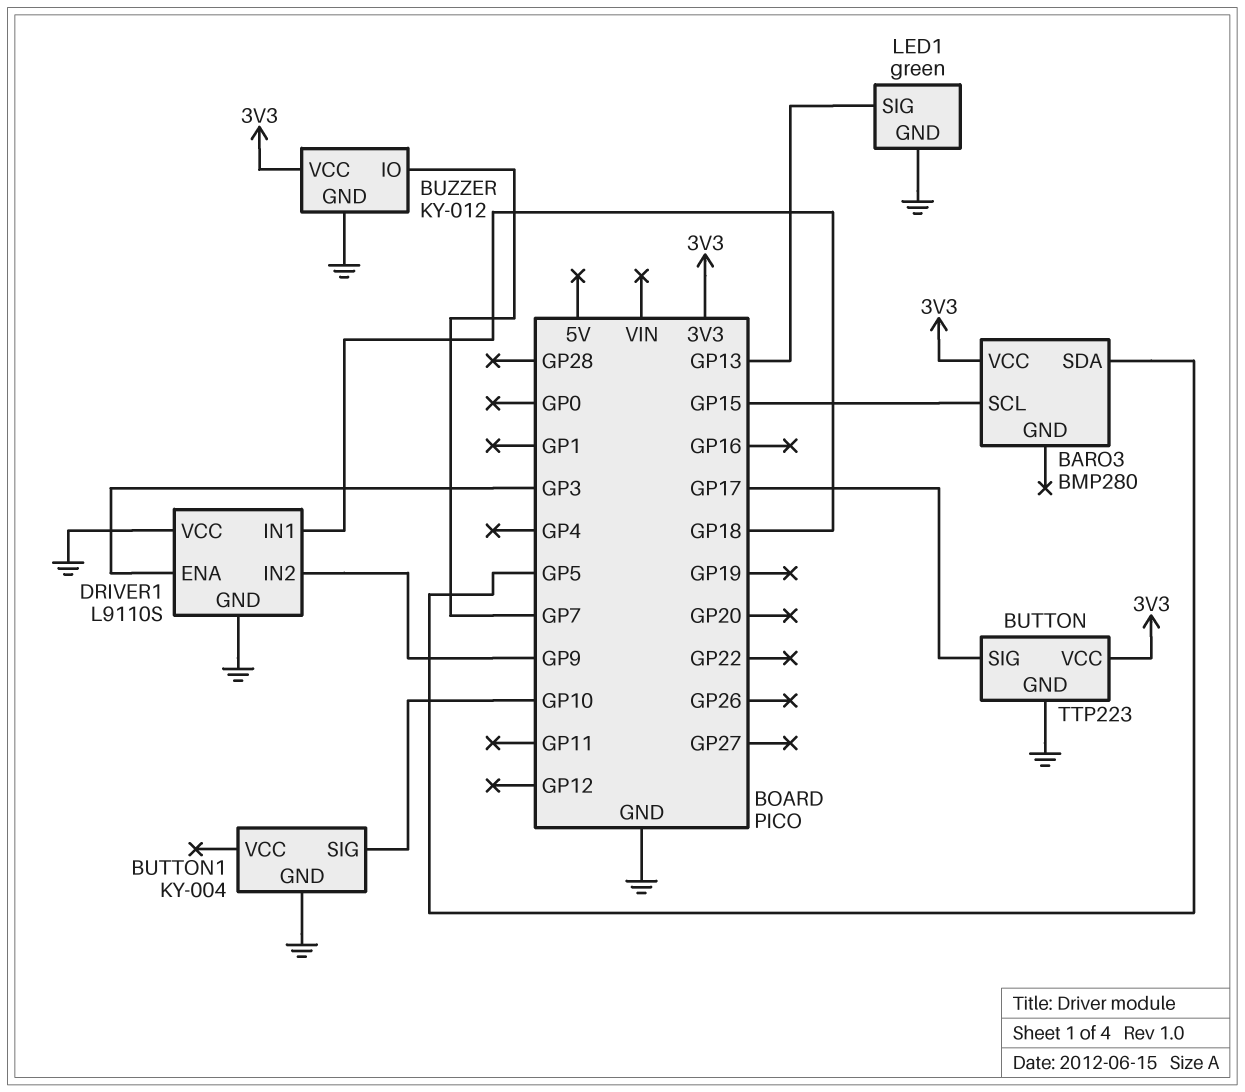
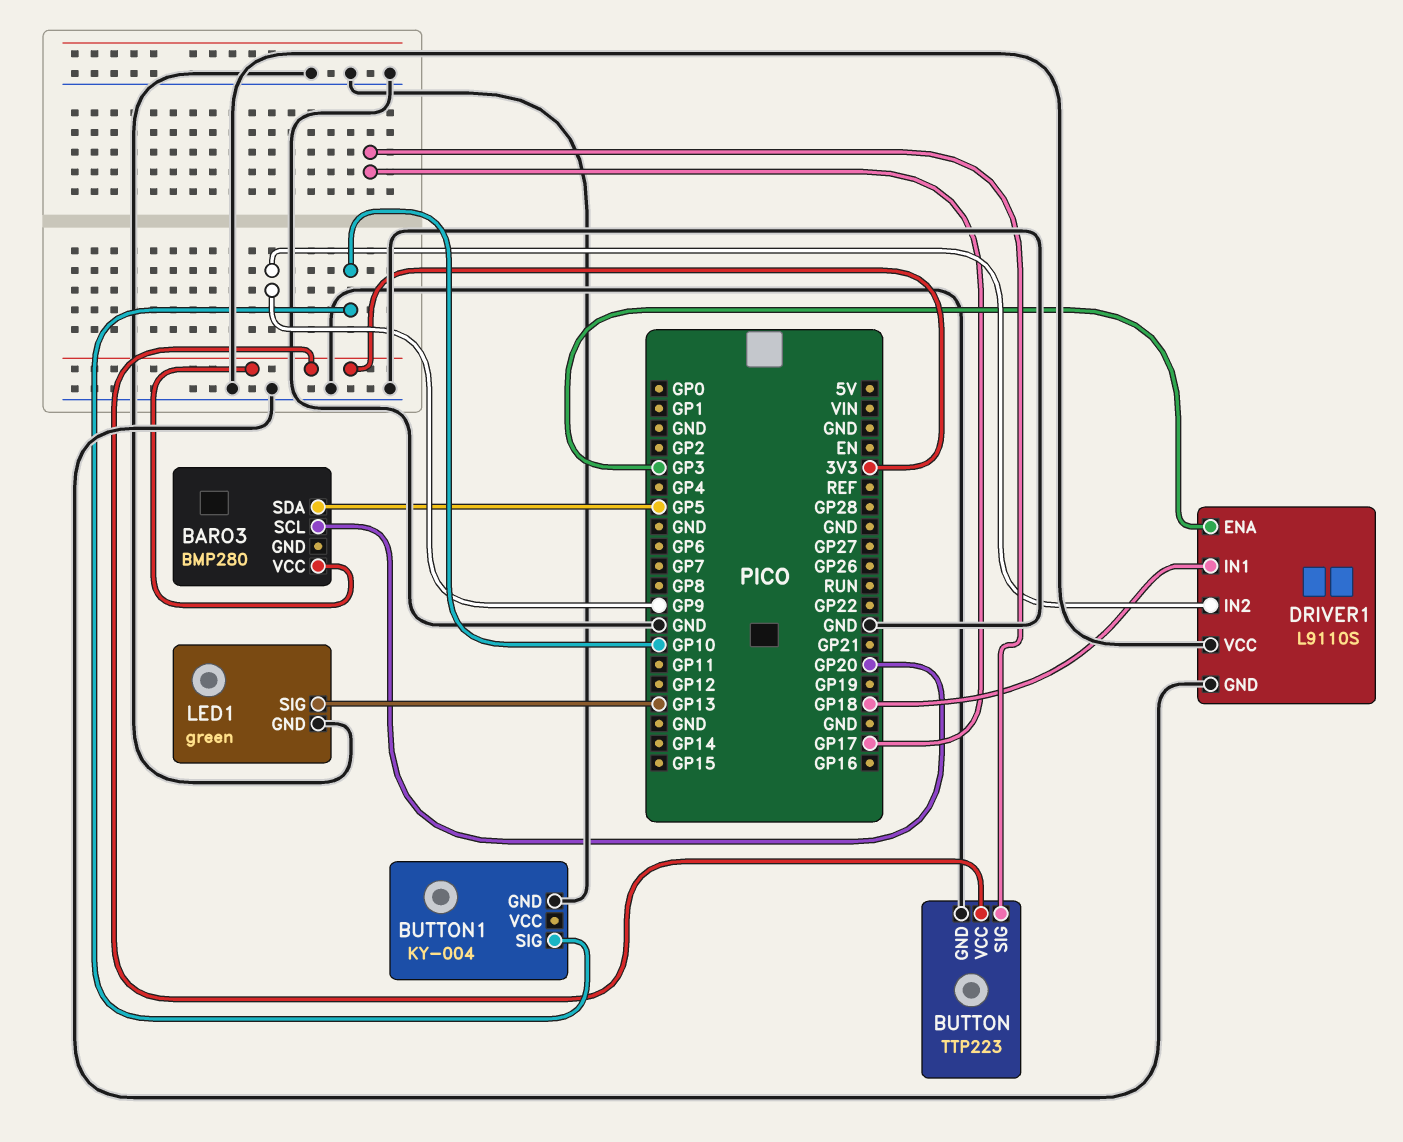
BARO3 pin SCL: GP15 -> GP20
BUZZER: KY-012 -> none
BUZZER pin GND: GND -> none
BUZZER pin IO: GP7 -> none
BUZZER pin VCC: 3V3 -> none

